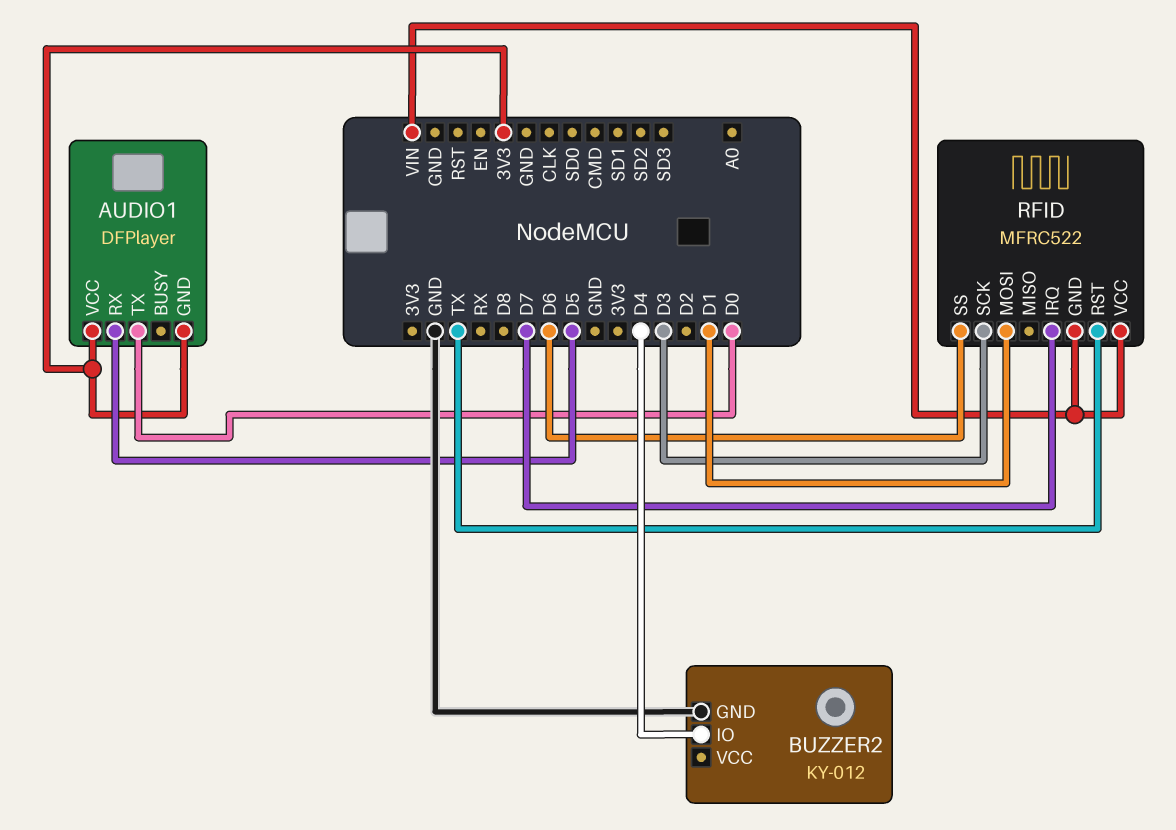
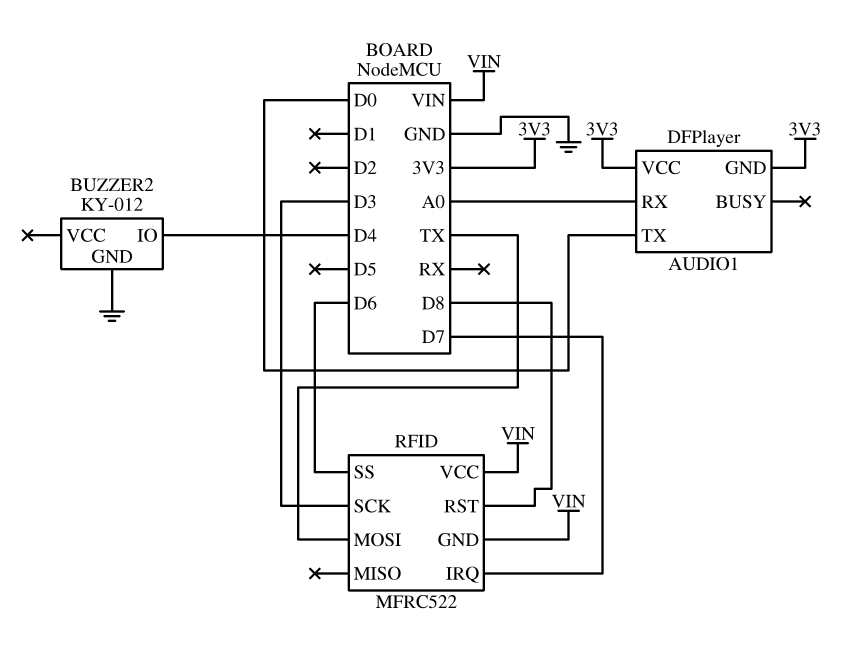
AUDIO1 pin RX: D5 -> A0
RFID pin MOSI: D1 -> TX
RFID pin RST: TX -> D8

